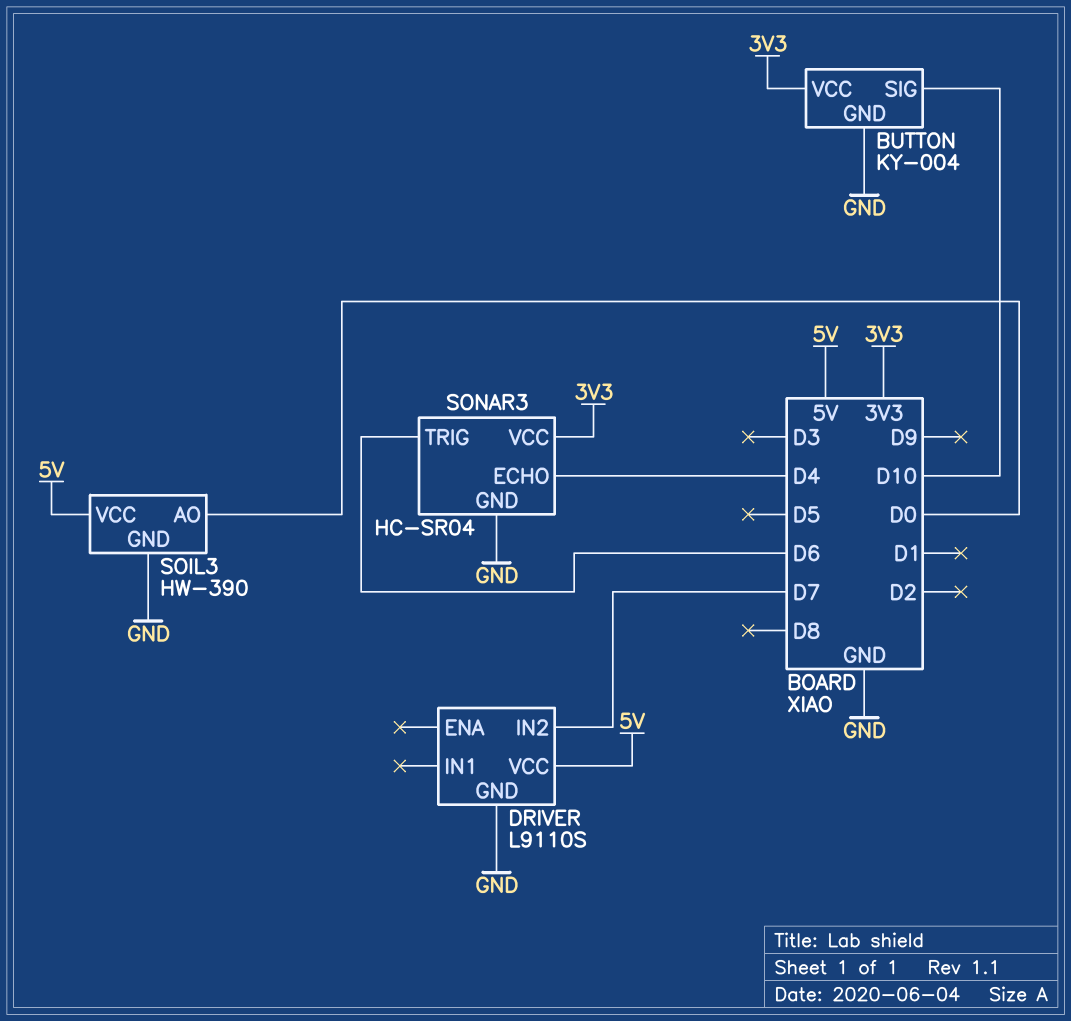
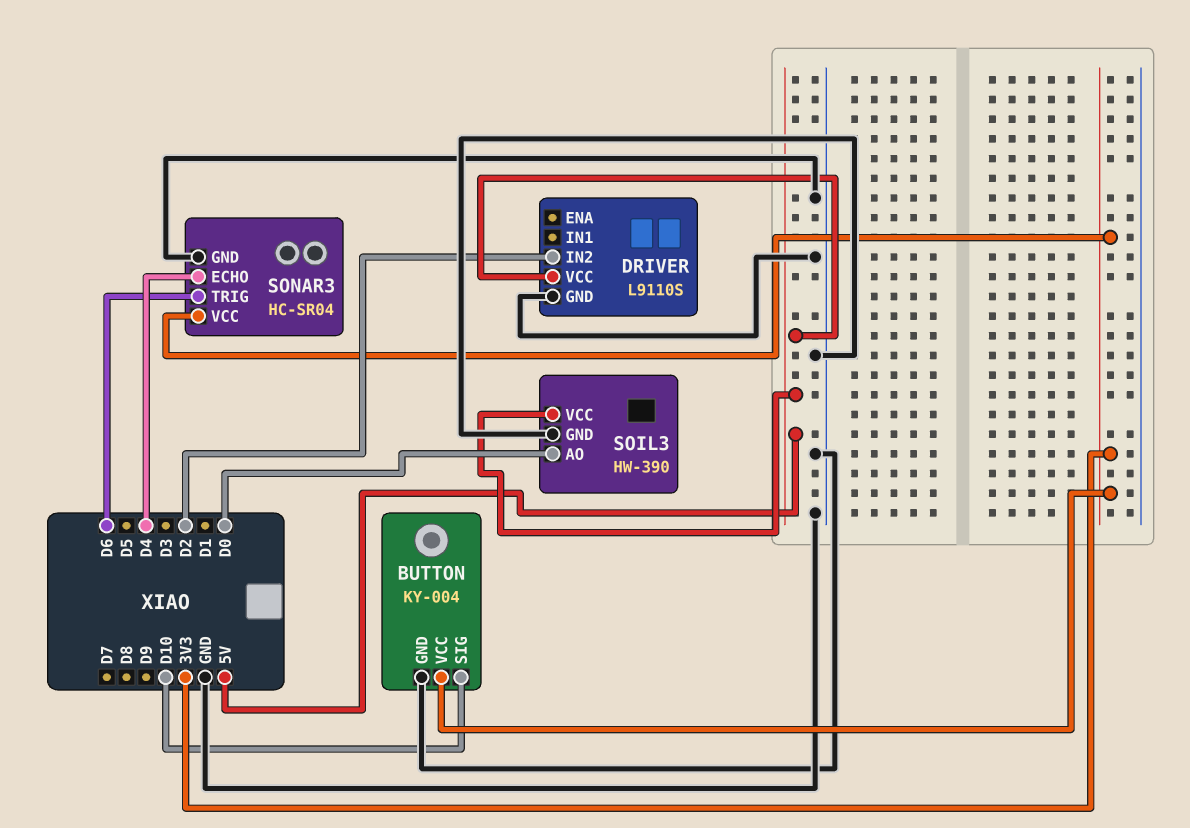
DRIVER pin IN2: D7 -> D2

